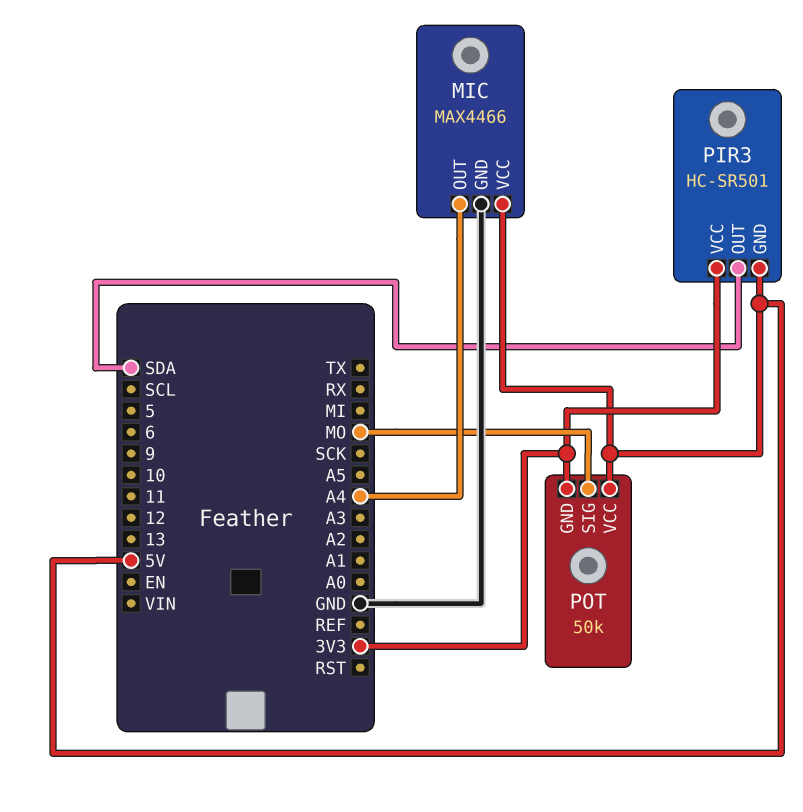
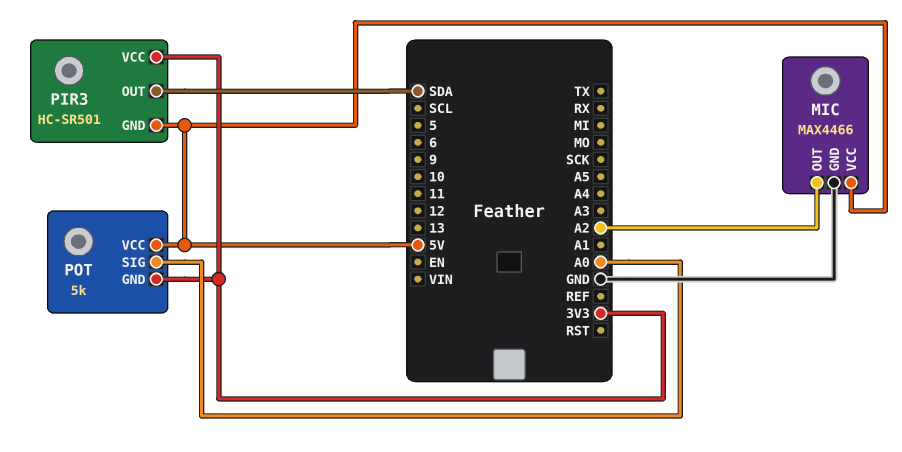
MIC pin OUT: A4 -> A2
POT: 50k -> 5k
POT pin SIG: MO -> A0

